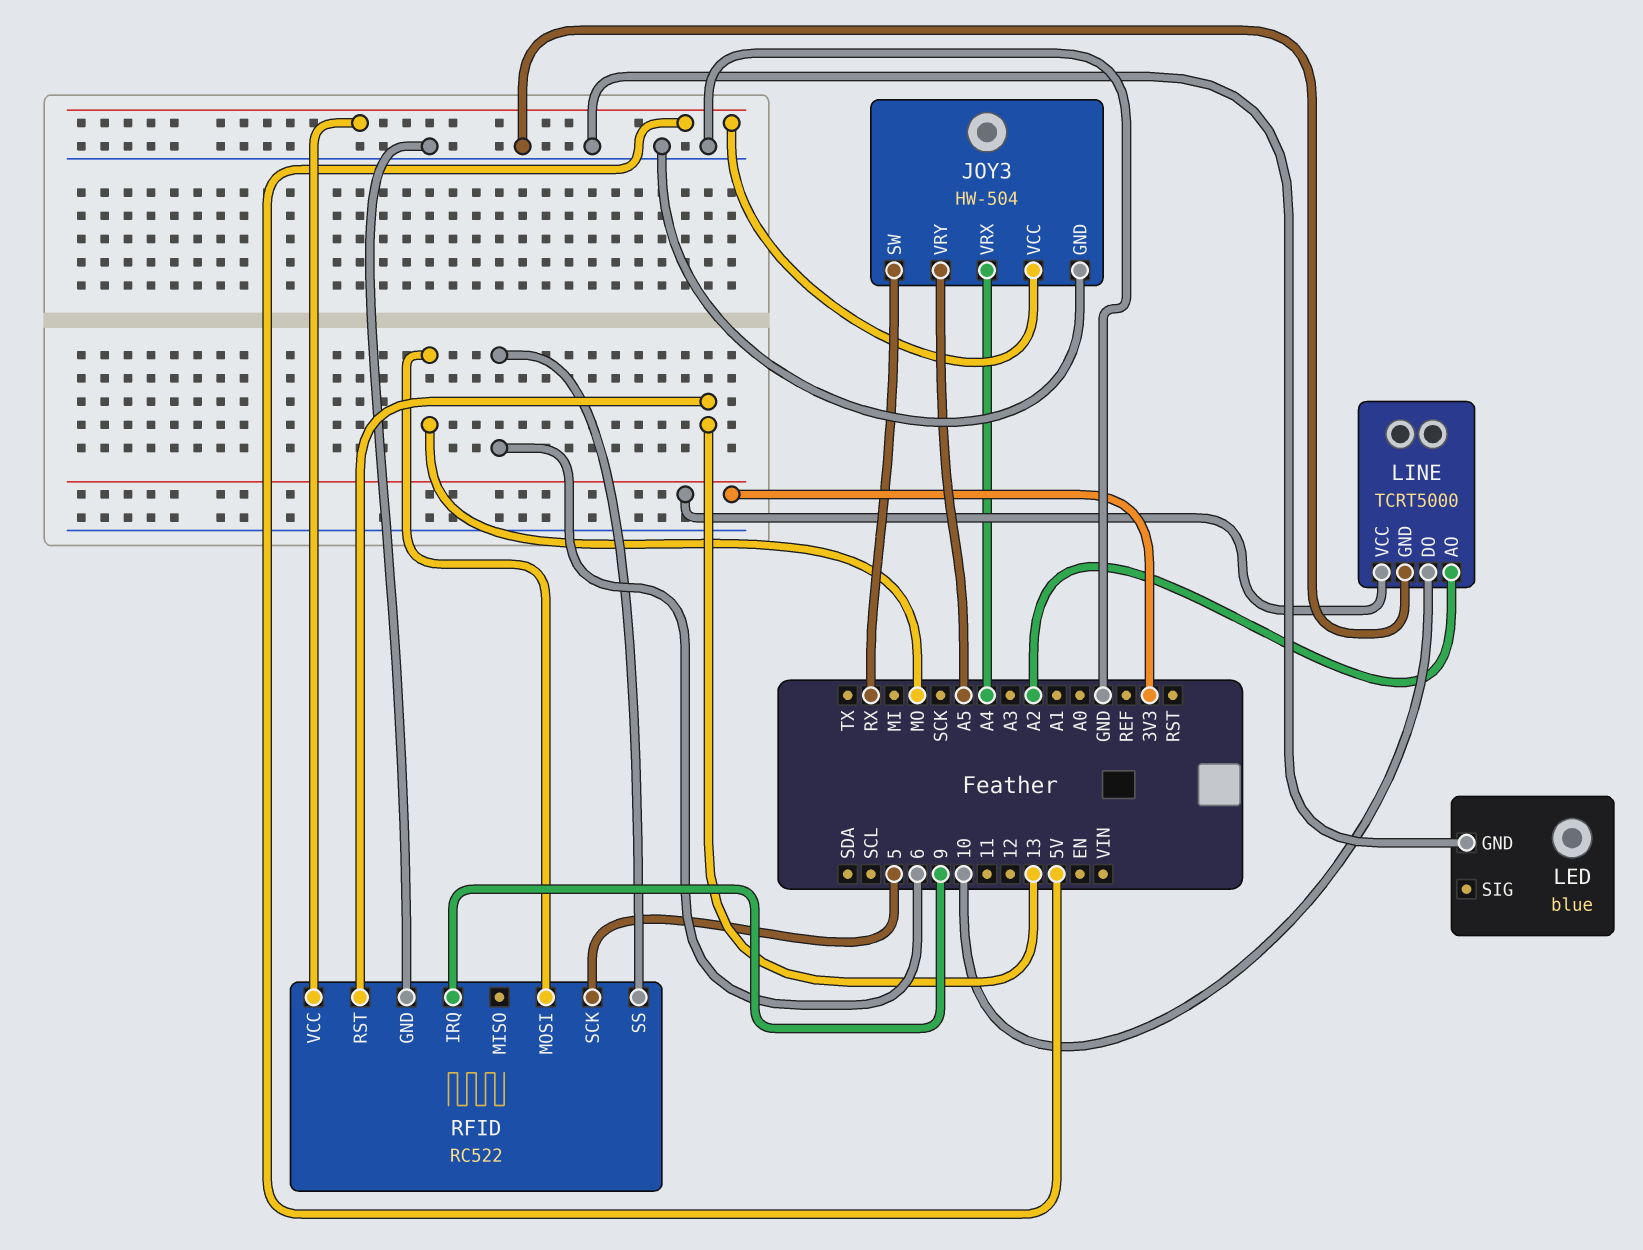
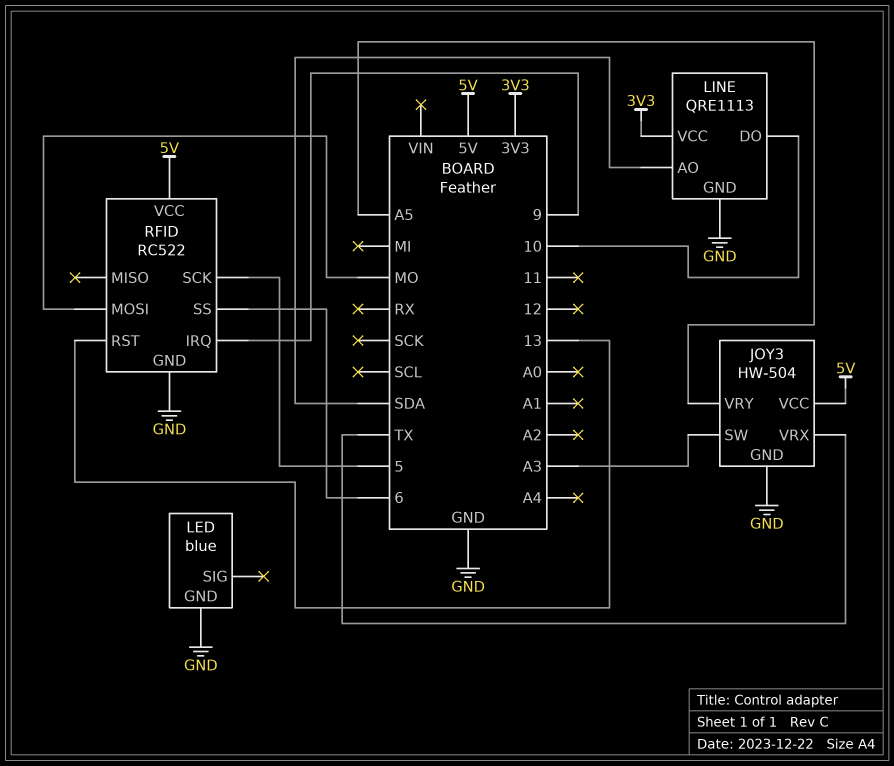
JOY3 pin SW: RX -> A3
JOY3 pin VRX: A4 -> TX
LINE: TCRT5000 -> QRE1113
LINE pin AO: A2 -> SDA

